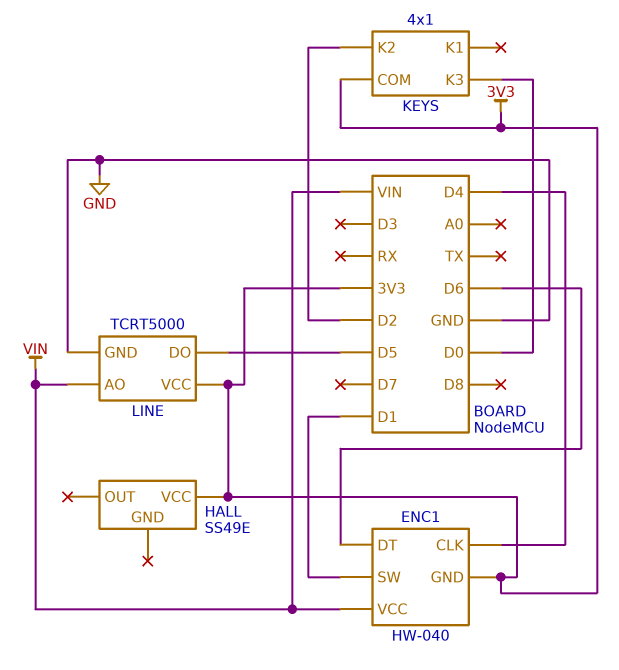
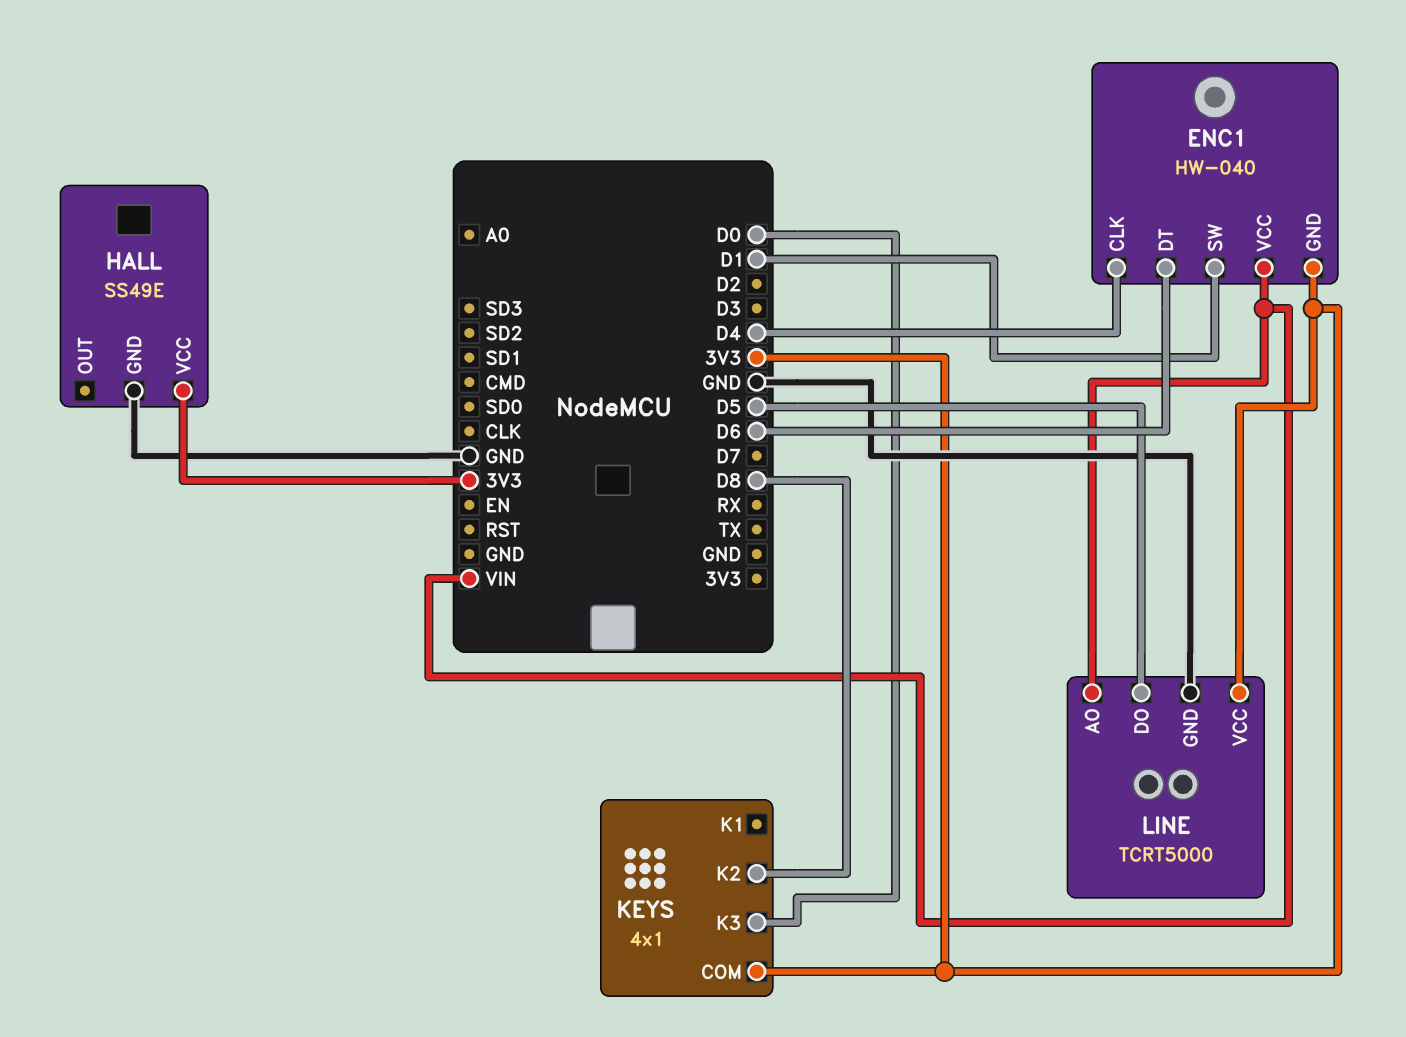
HALL pin GND: none -> GND
KEYS pin K2: D2 -> D8

